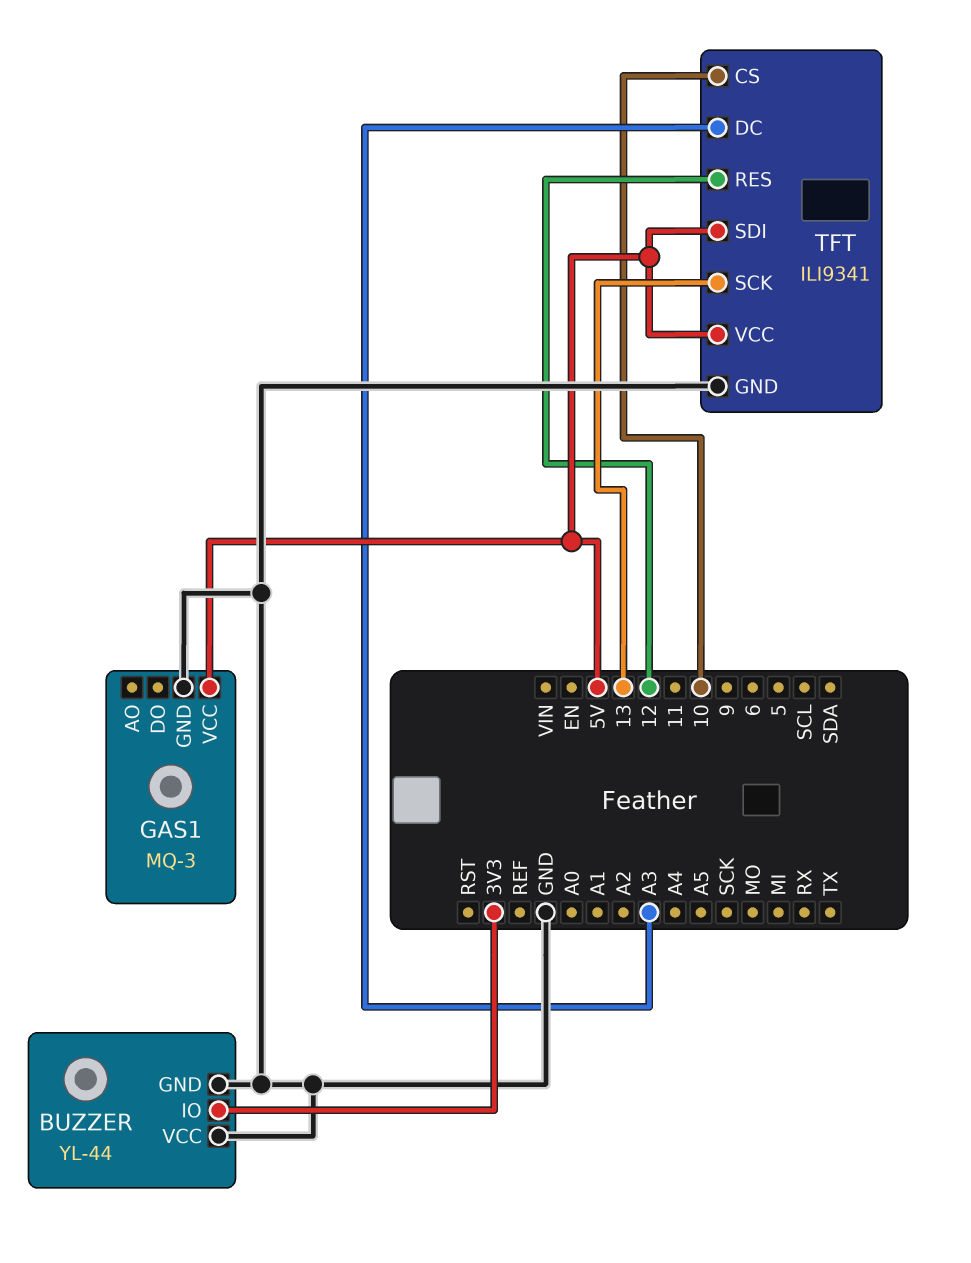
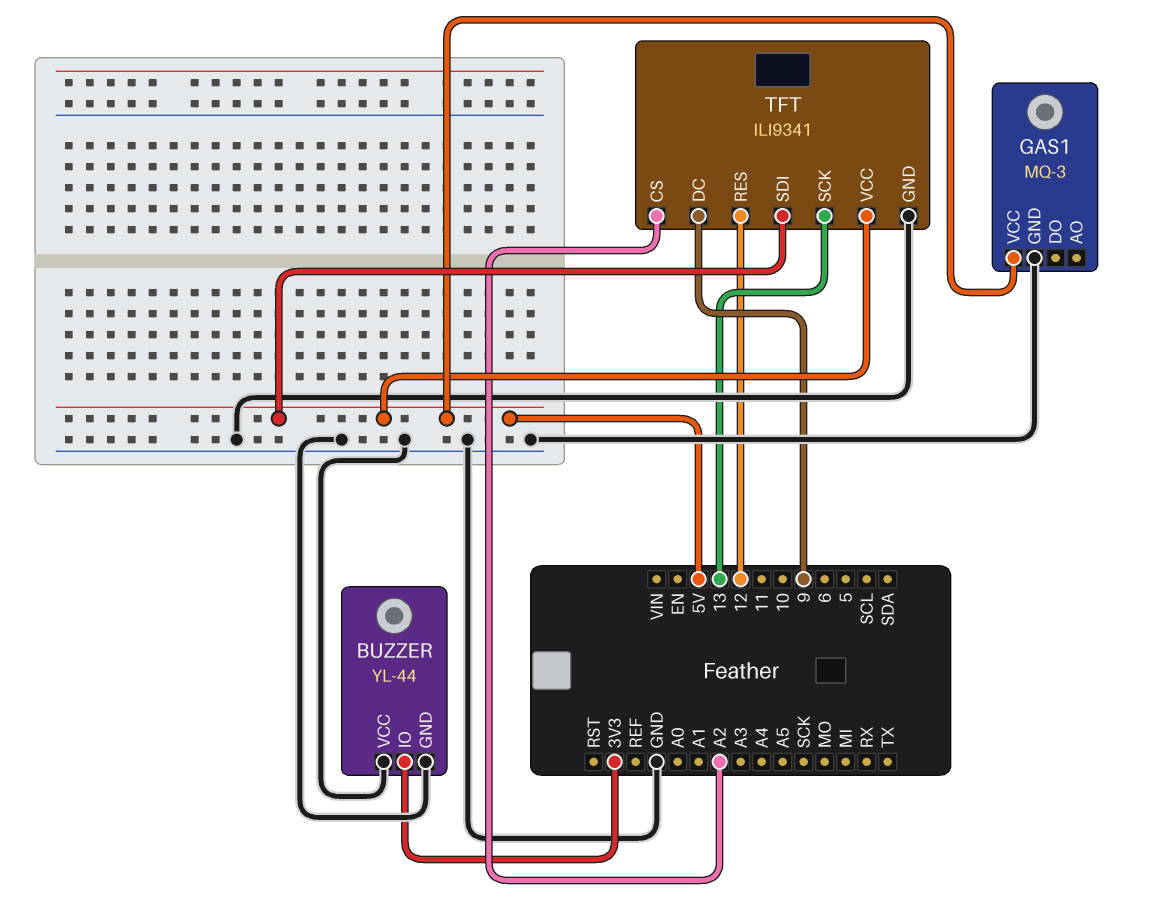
TFT pin CS: 10 -> A2
TFT pin DC: A3 -> 9

